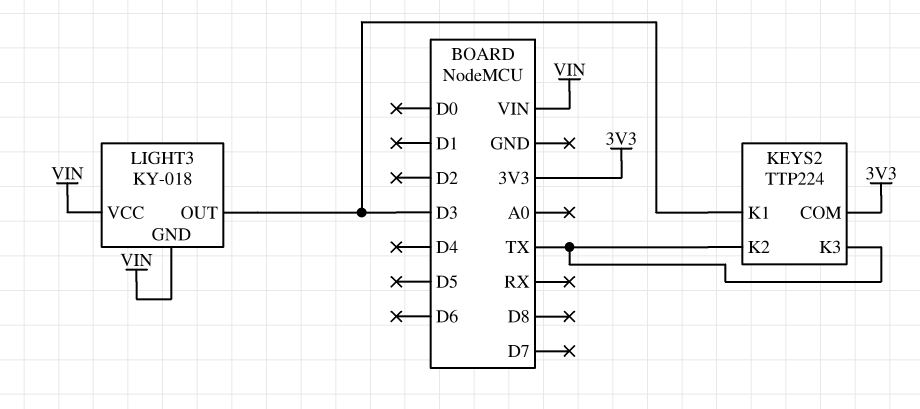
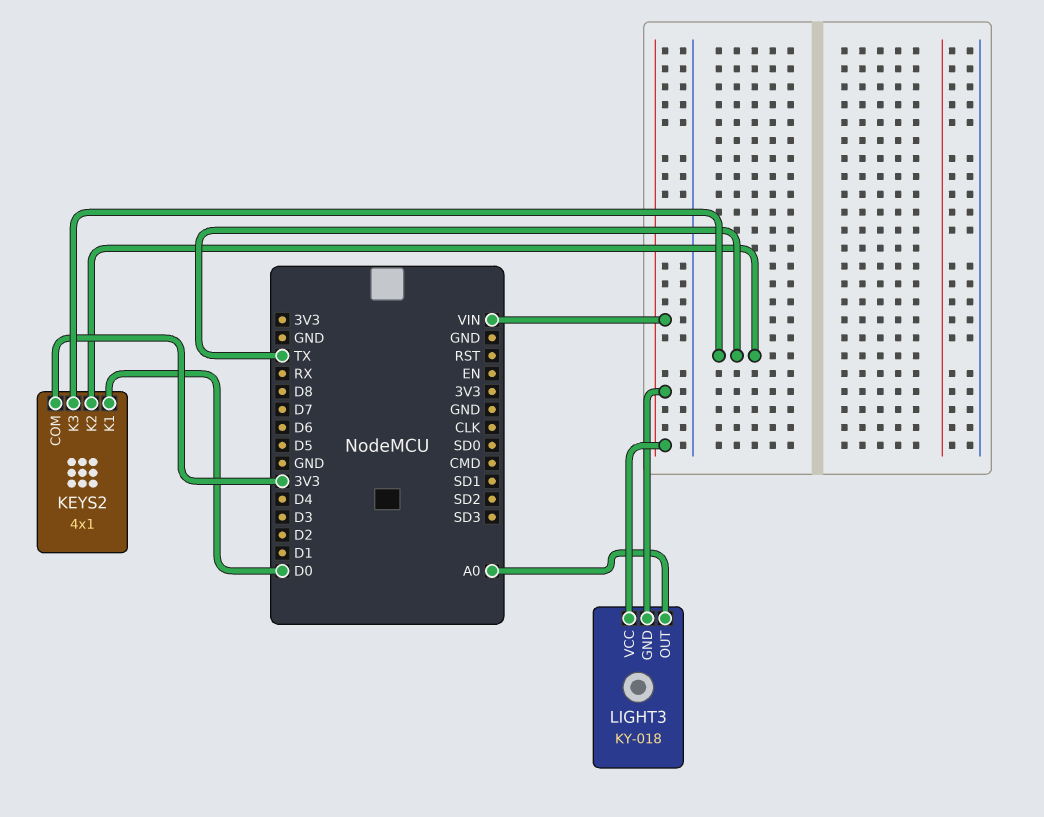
KEYS2: TTP224 -> 4x1
KEYS2 pin K1: D3 -> D0
LIGHT3 pin OUT: D3 -> A0

